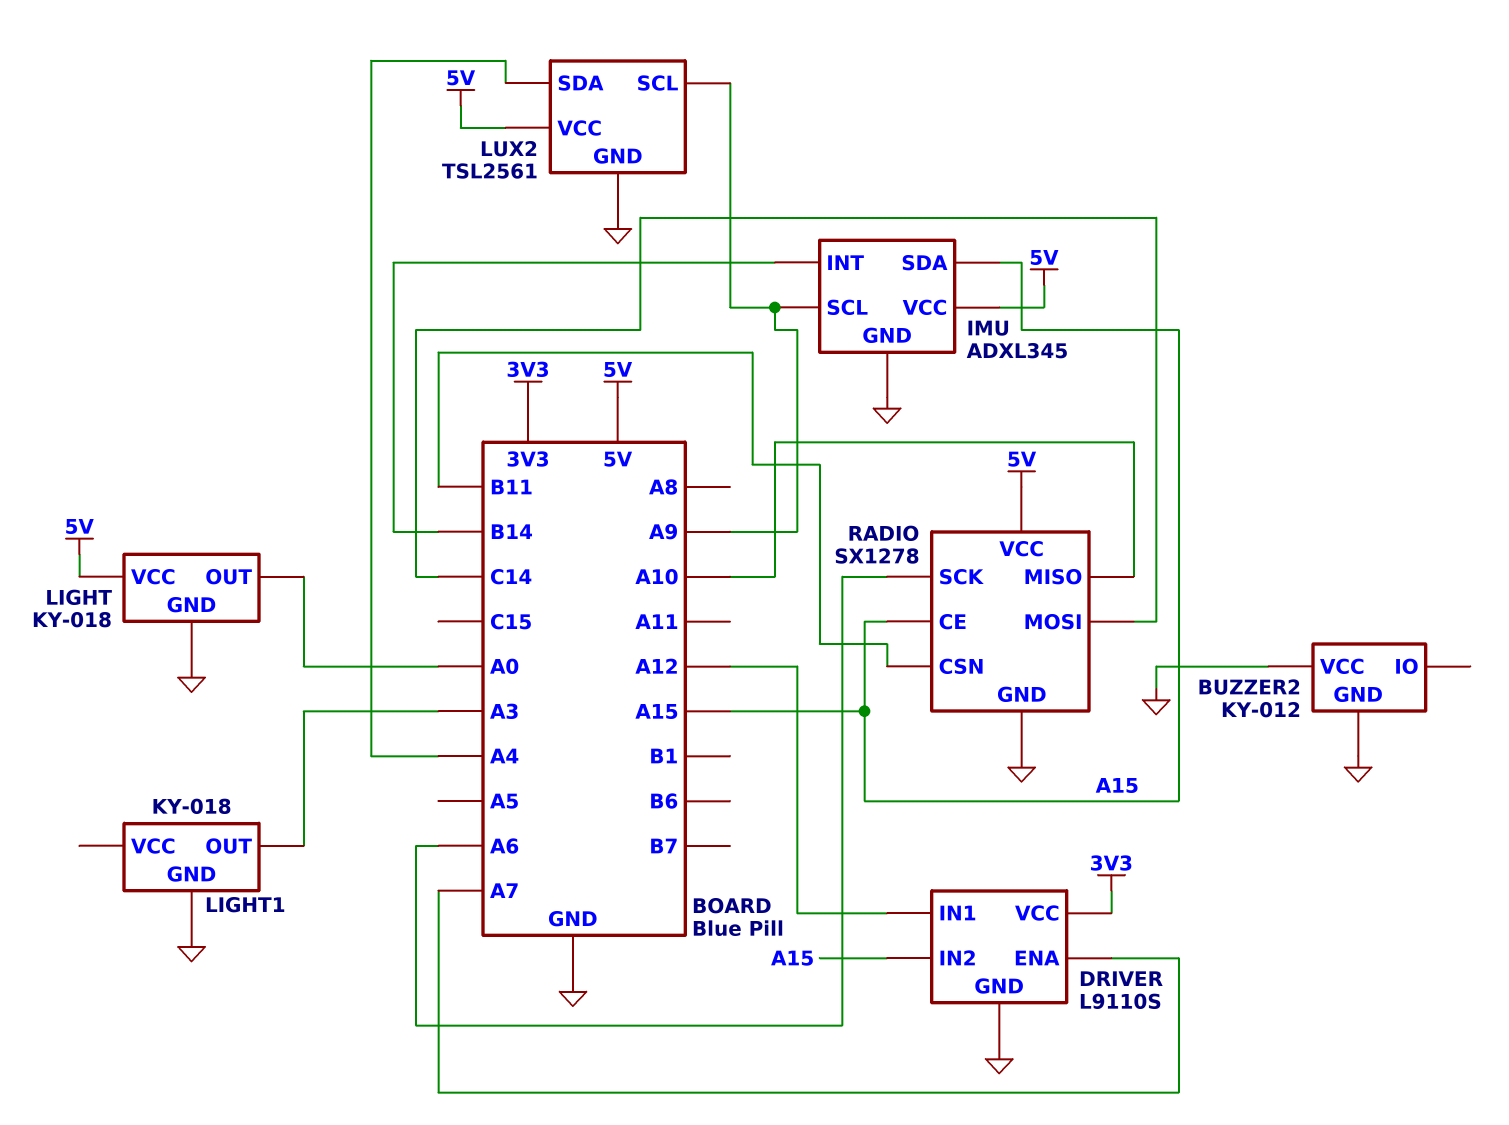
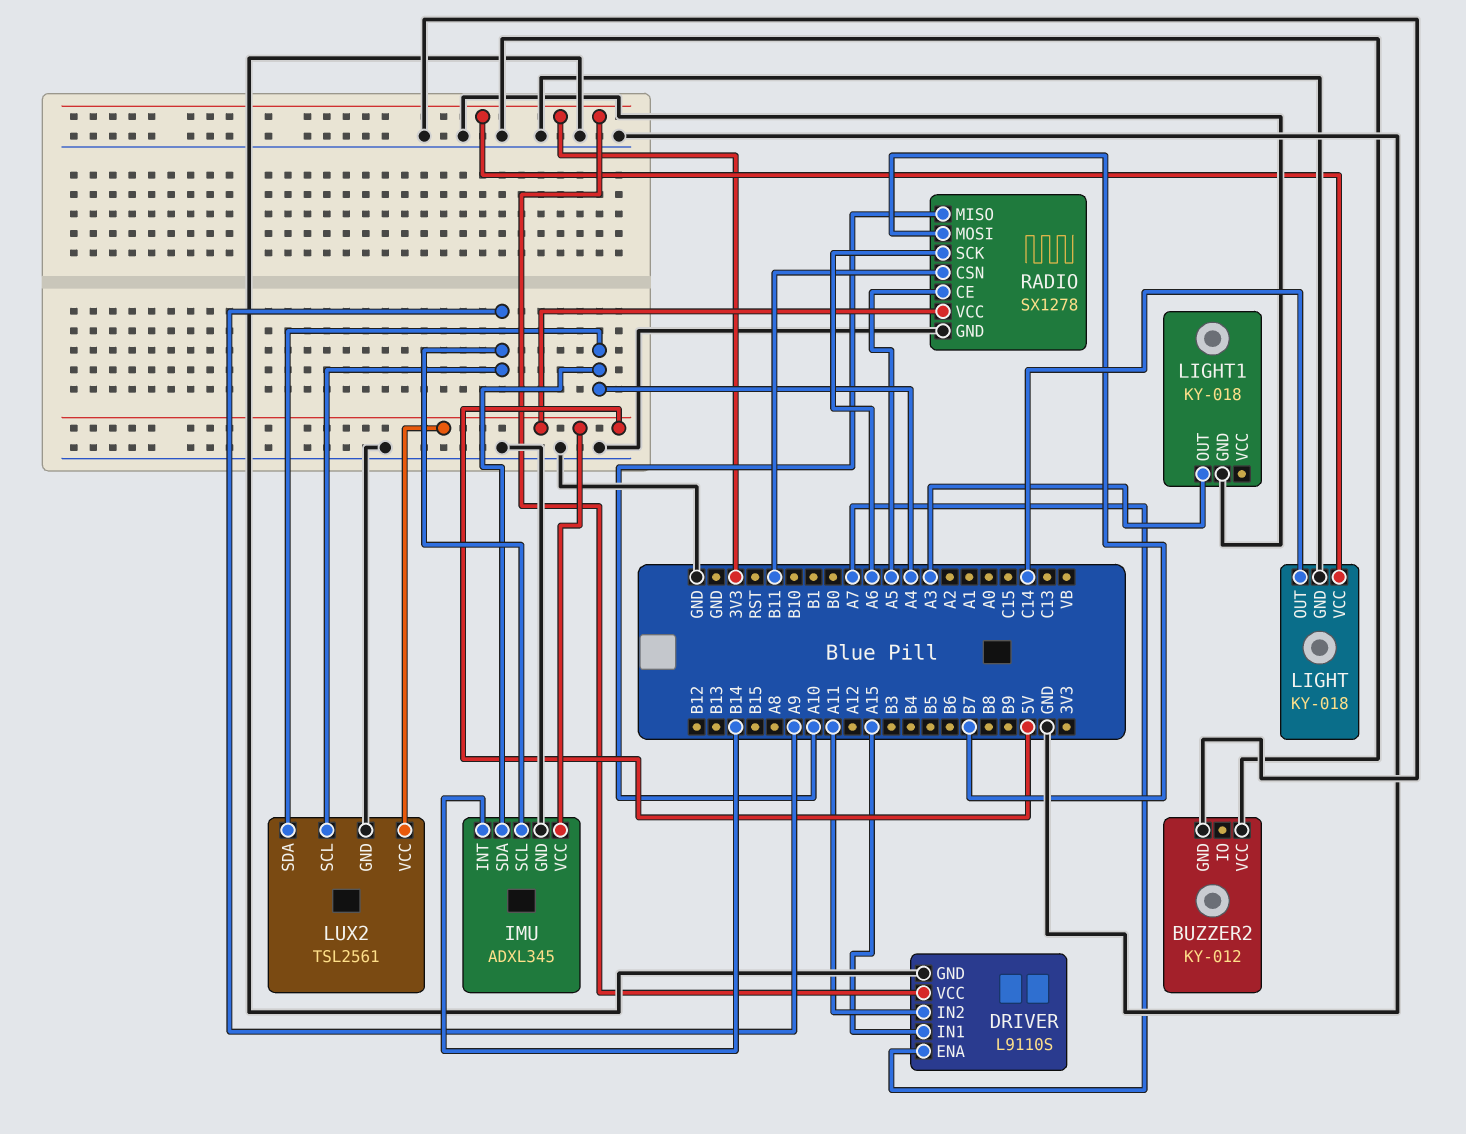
DRIVER pin IN1: A12 -> A15
DRIVER pin IN2: A15 -> A11
IMU pin SDA: A15 -> A4
LIGHT pin OUT: A0 -> C14
LIGHT pin VCC: 5V -> 3V3
RADIO pin CE: A15 -> A5
RADIO pin MOSI: C14 -> B7

